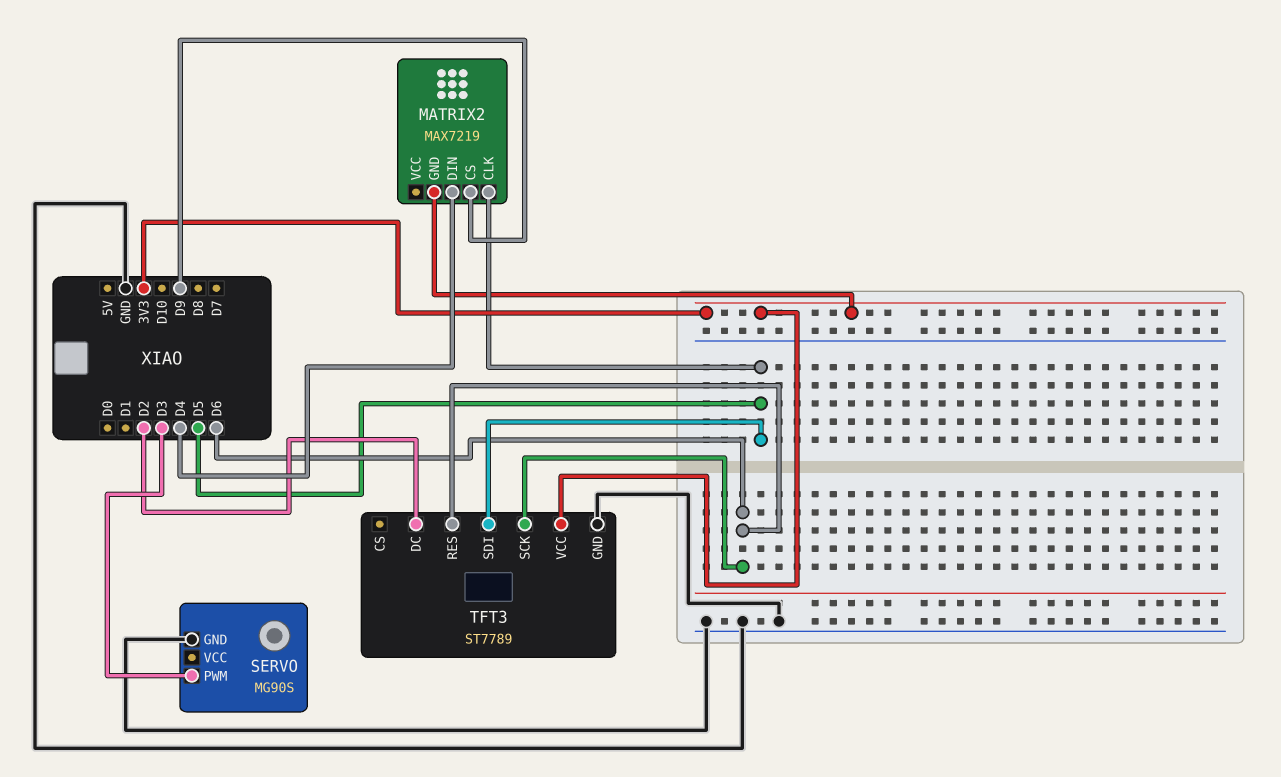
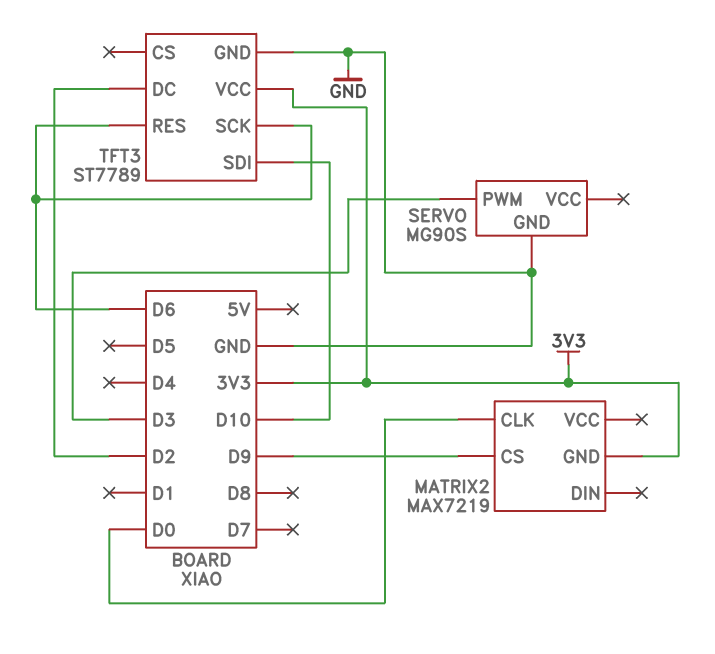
MATRIX2 pin CLK: D5 -> D0
MATRIX2 pin DIN: D4 -> none
TFT3 pin SDI: D5 -> D10

